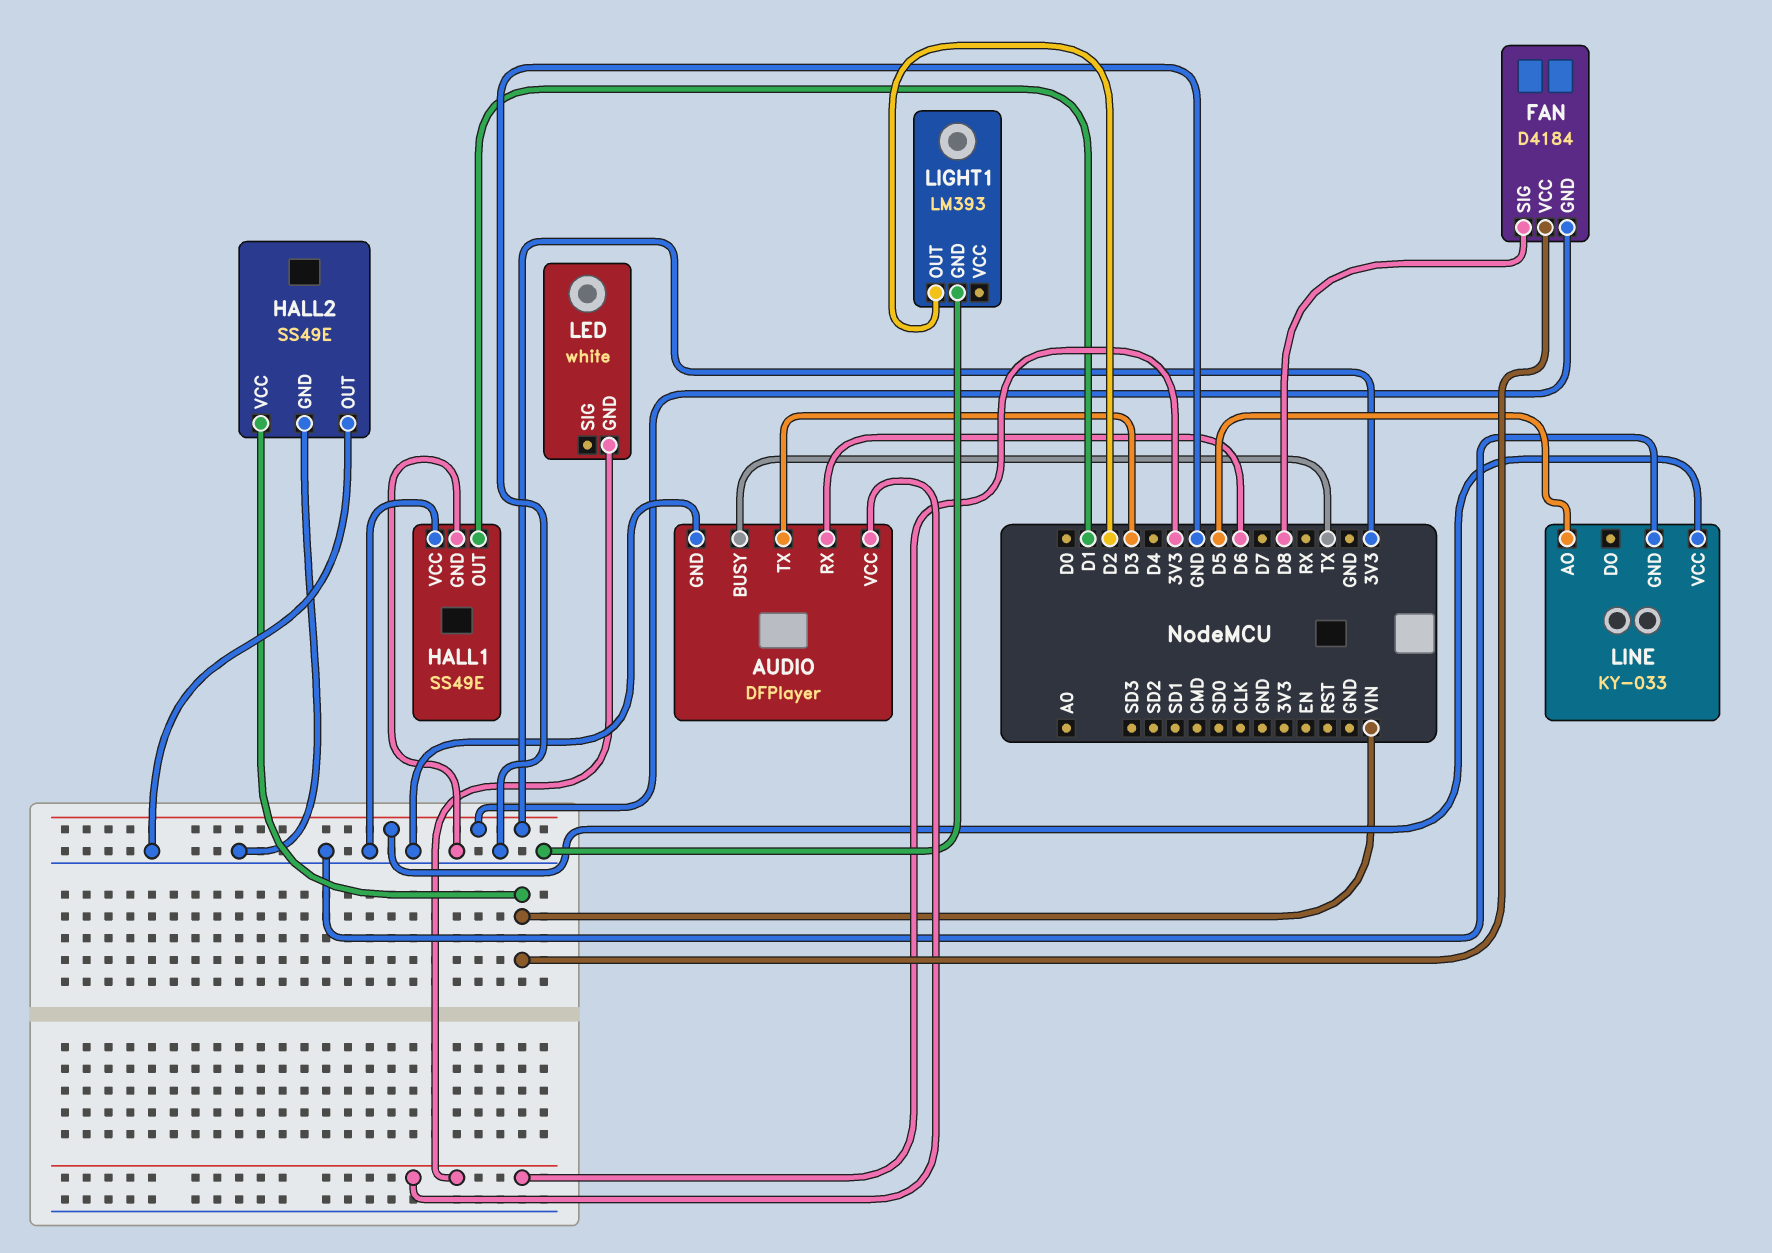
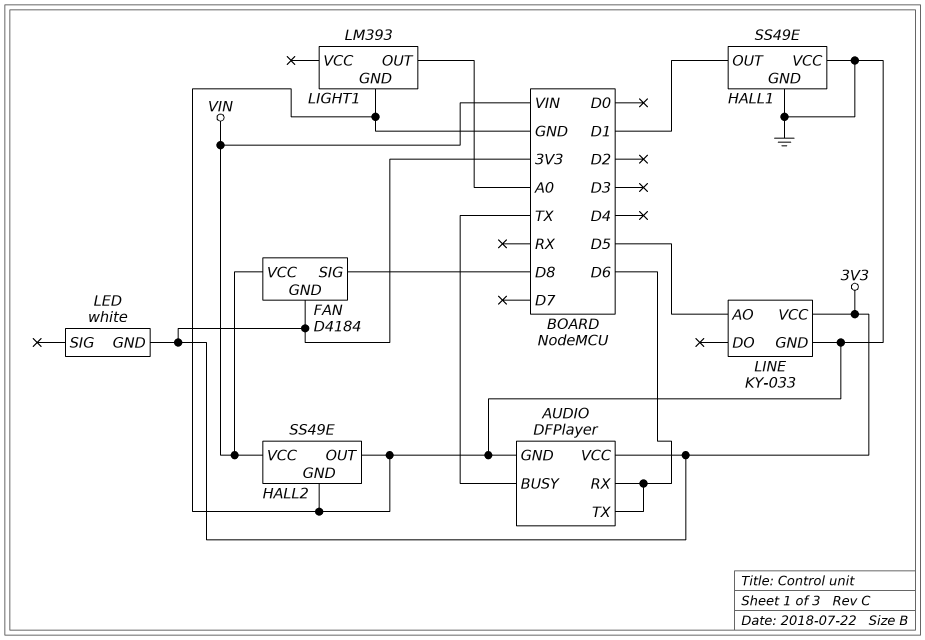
AUDIO pin TX: D3 -> D6
LIGHT1 pin OUT: D2 -> A0

